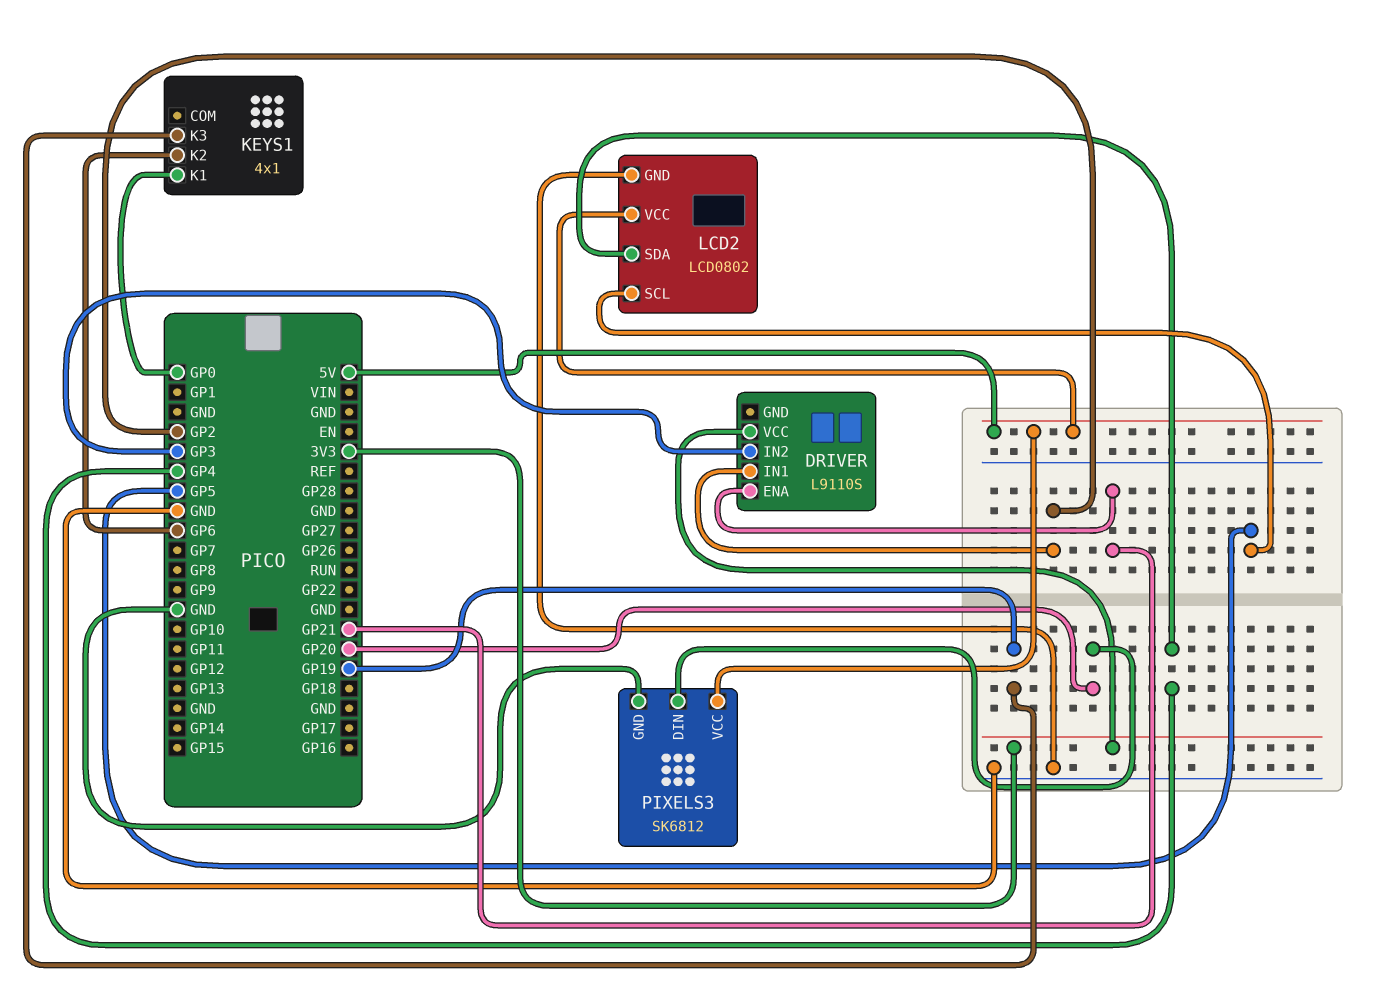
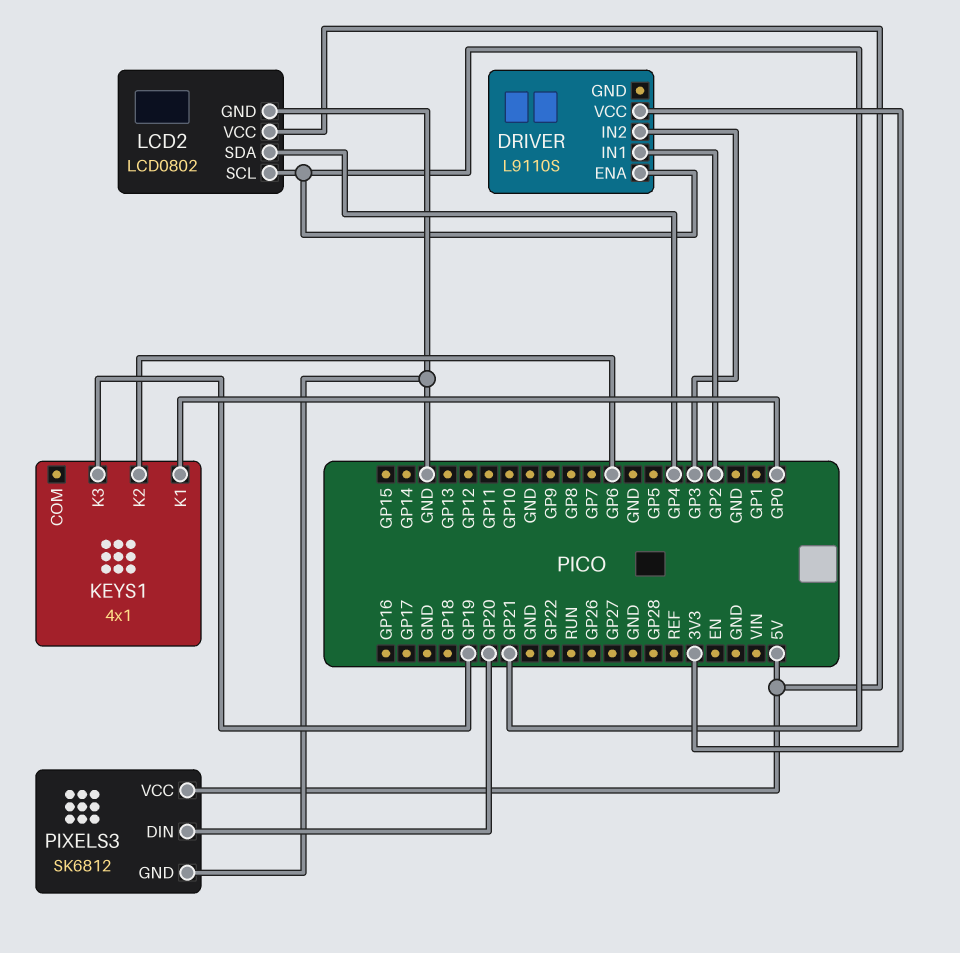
LCD2 pin SCL: GP5 -> GP21

